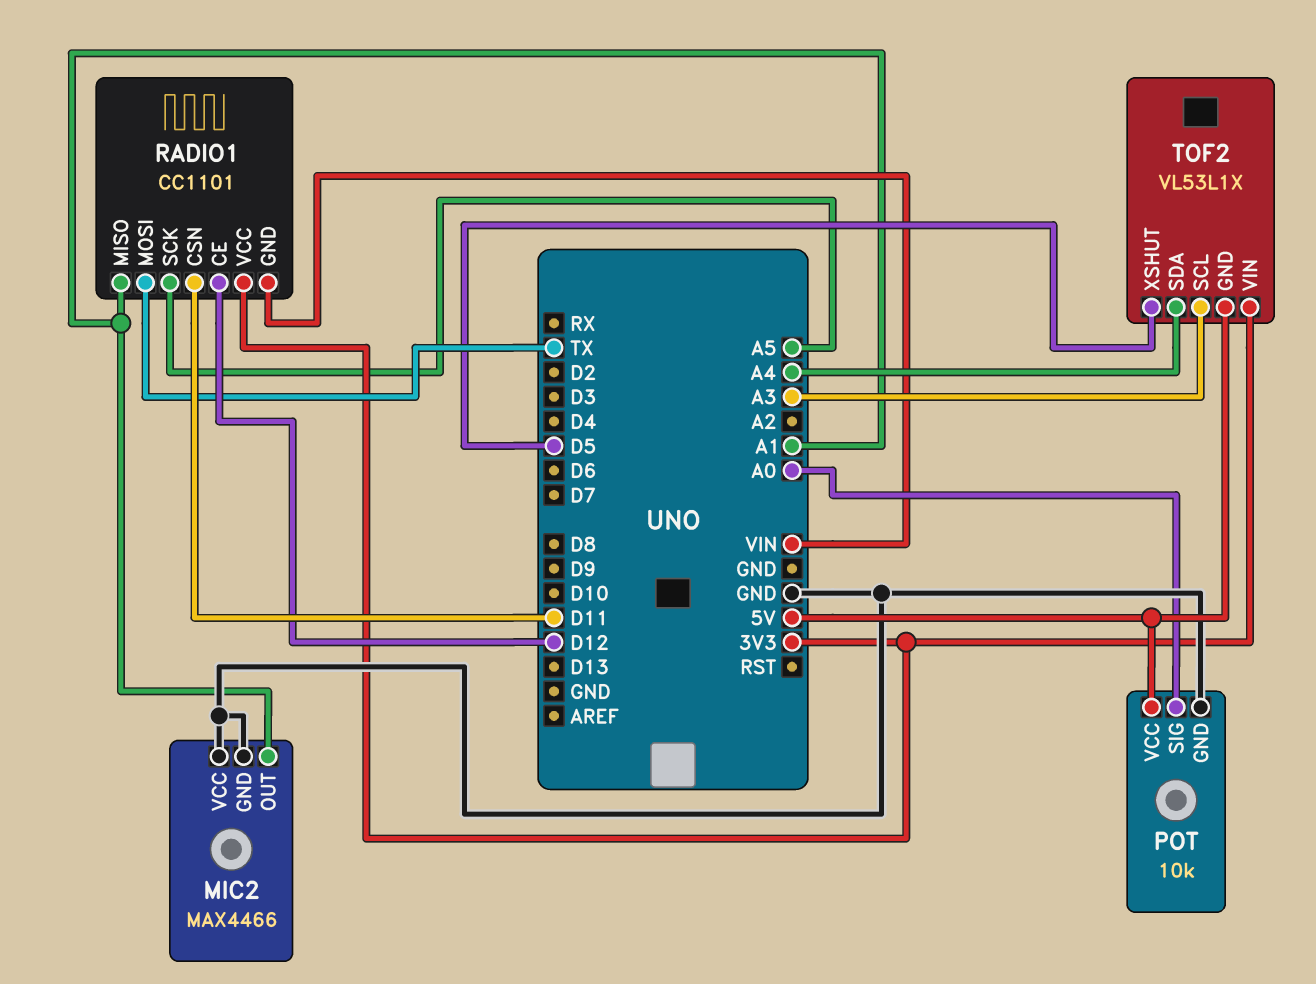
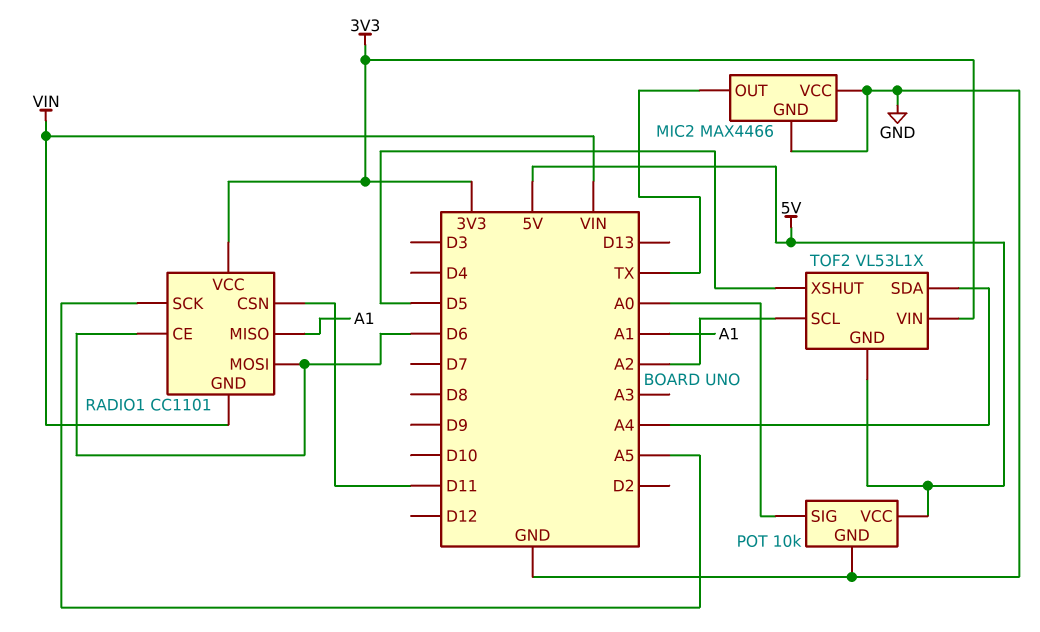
MIC2 pin OUT: A1 -> TX
RADIO1 pin CE: D12 -> D6
RADIO1 pin MOSI: TX -> D6
TOF2 pin SCL: A3 -> A2

